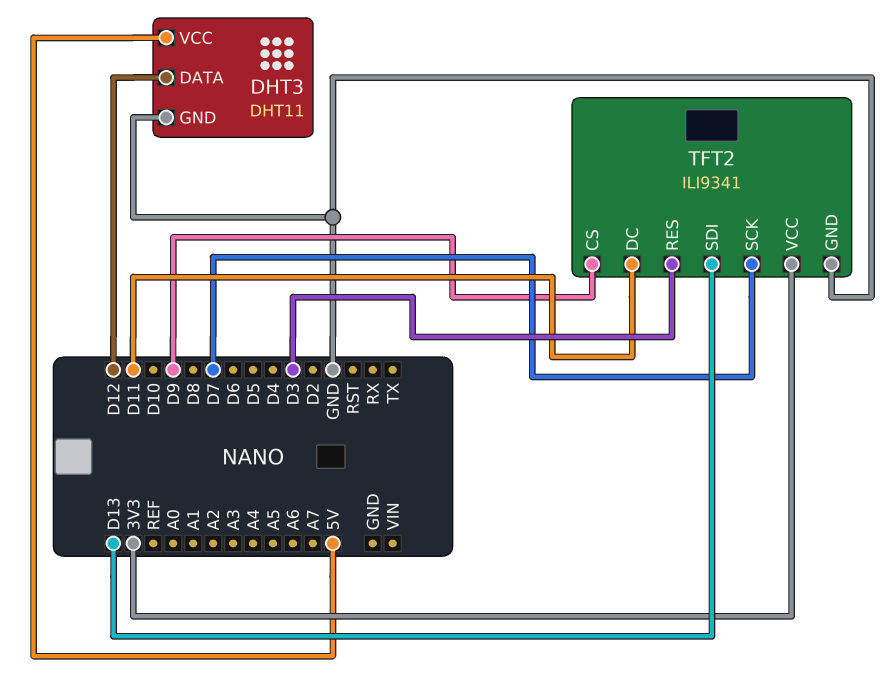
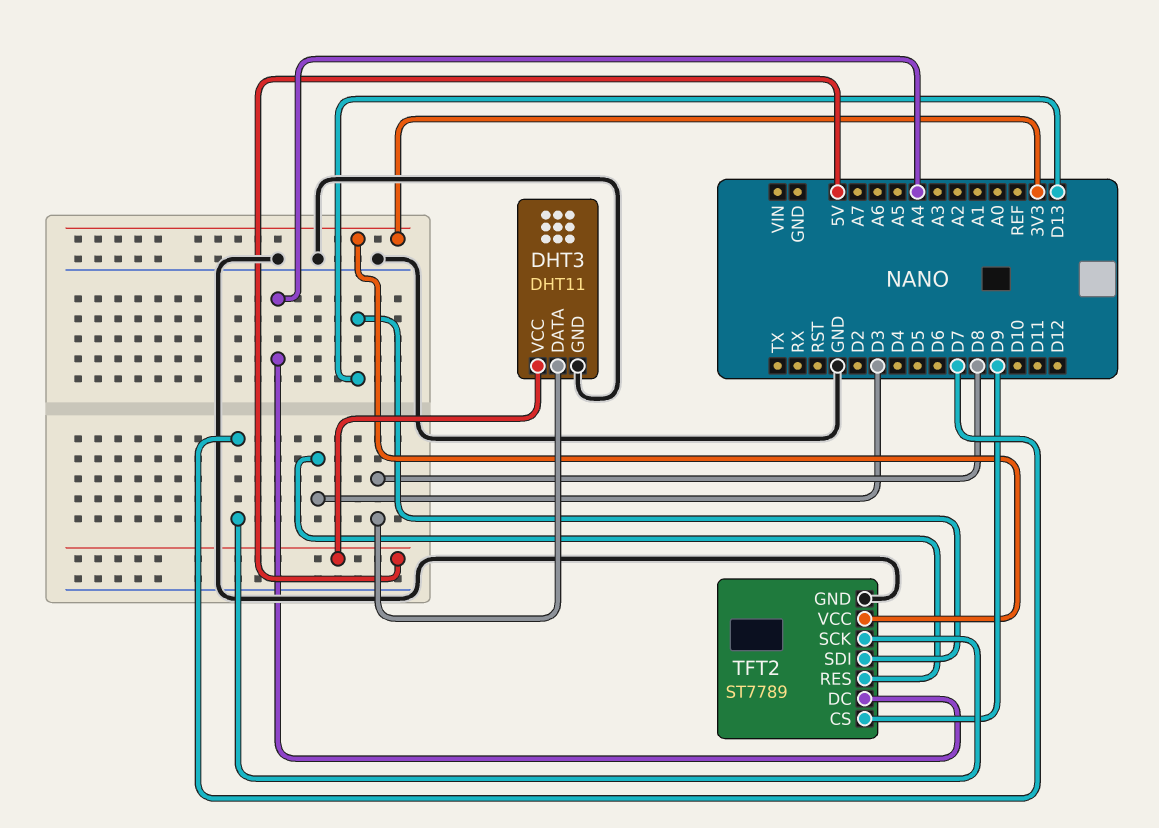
DHT3 pin DATA: D12 -> D8
TFT2: ILI9341 -> ST7789
TFT2 pin DC: D11 -> A4

